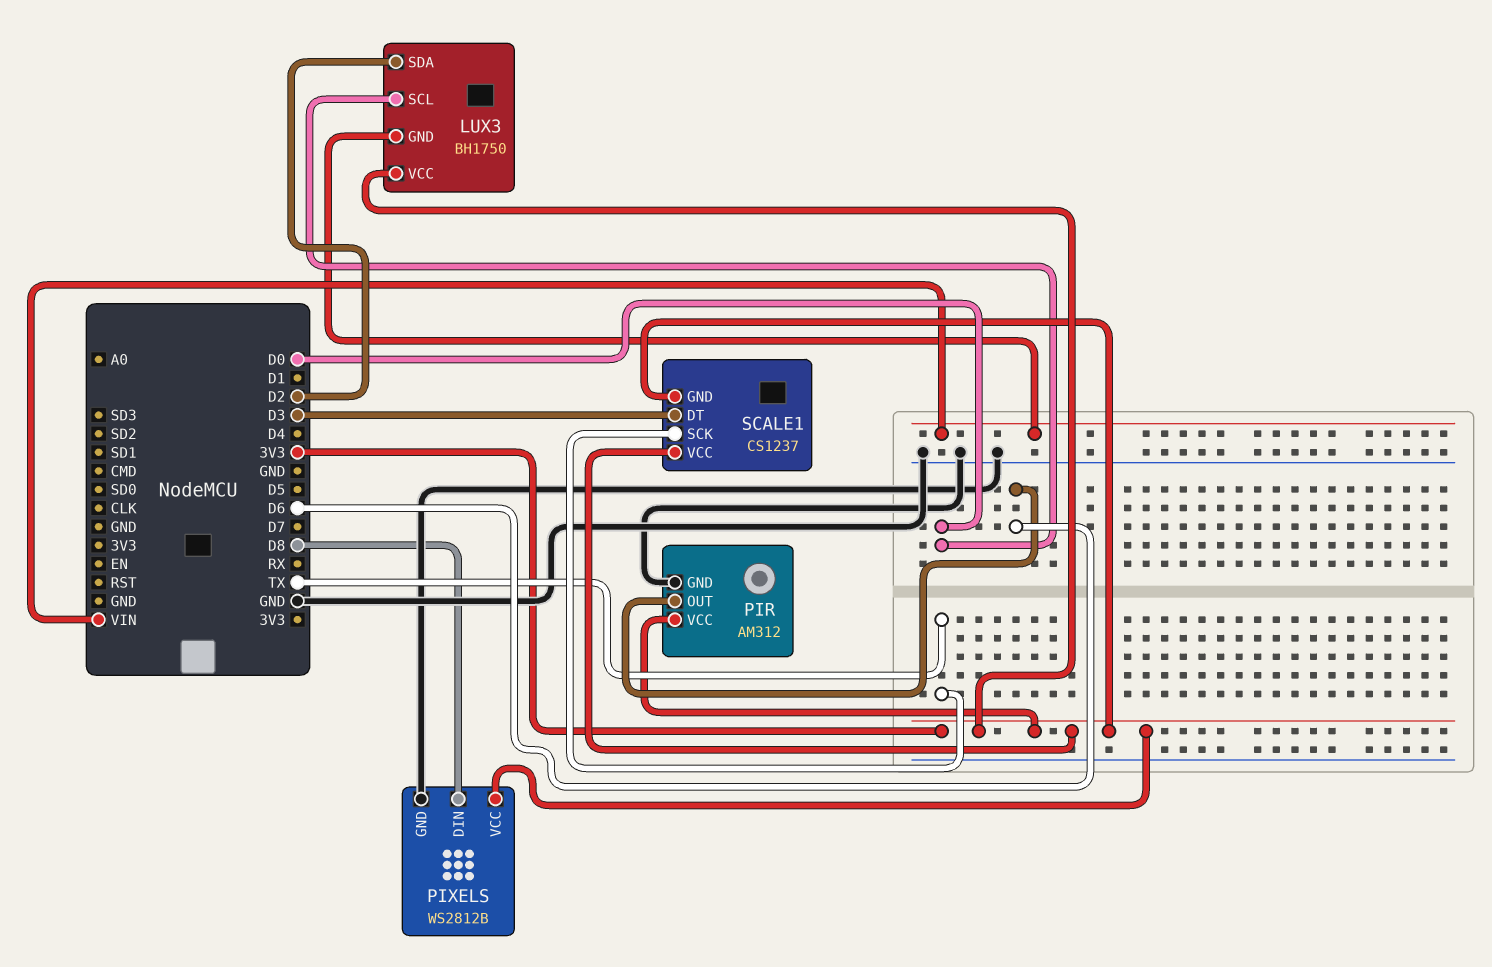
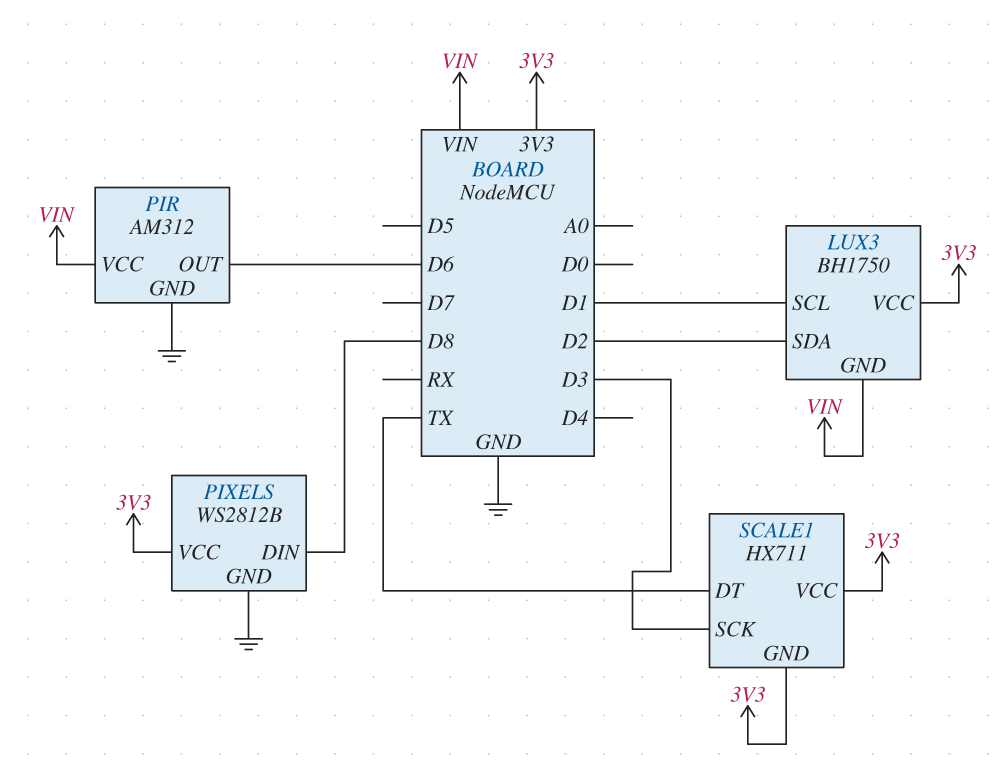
LUX3 pin SCL: D0 -> D1
PIR pin VCC: 3V3 -> VIN
SCALE1: CS1237 -> HX711
SCALE1 pin DT: D3 -> TX
SCALE1 pin SCK: TX -> D3

